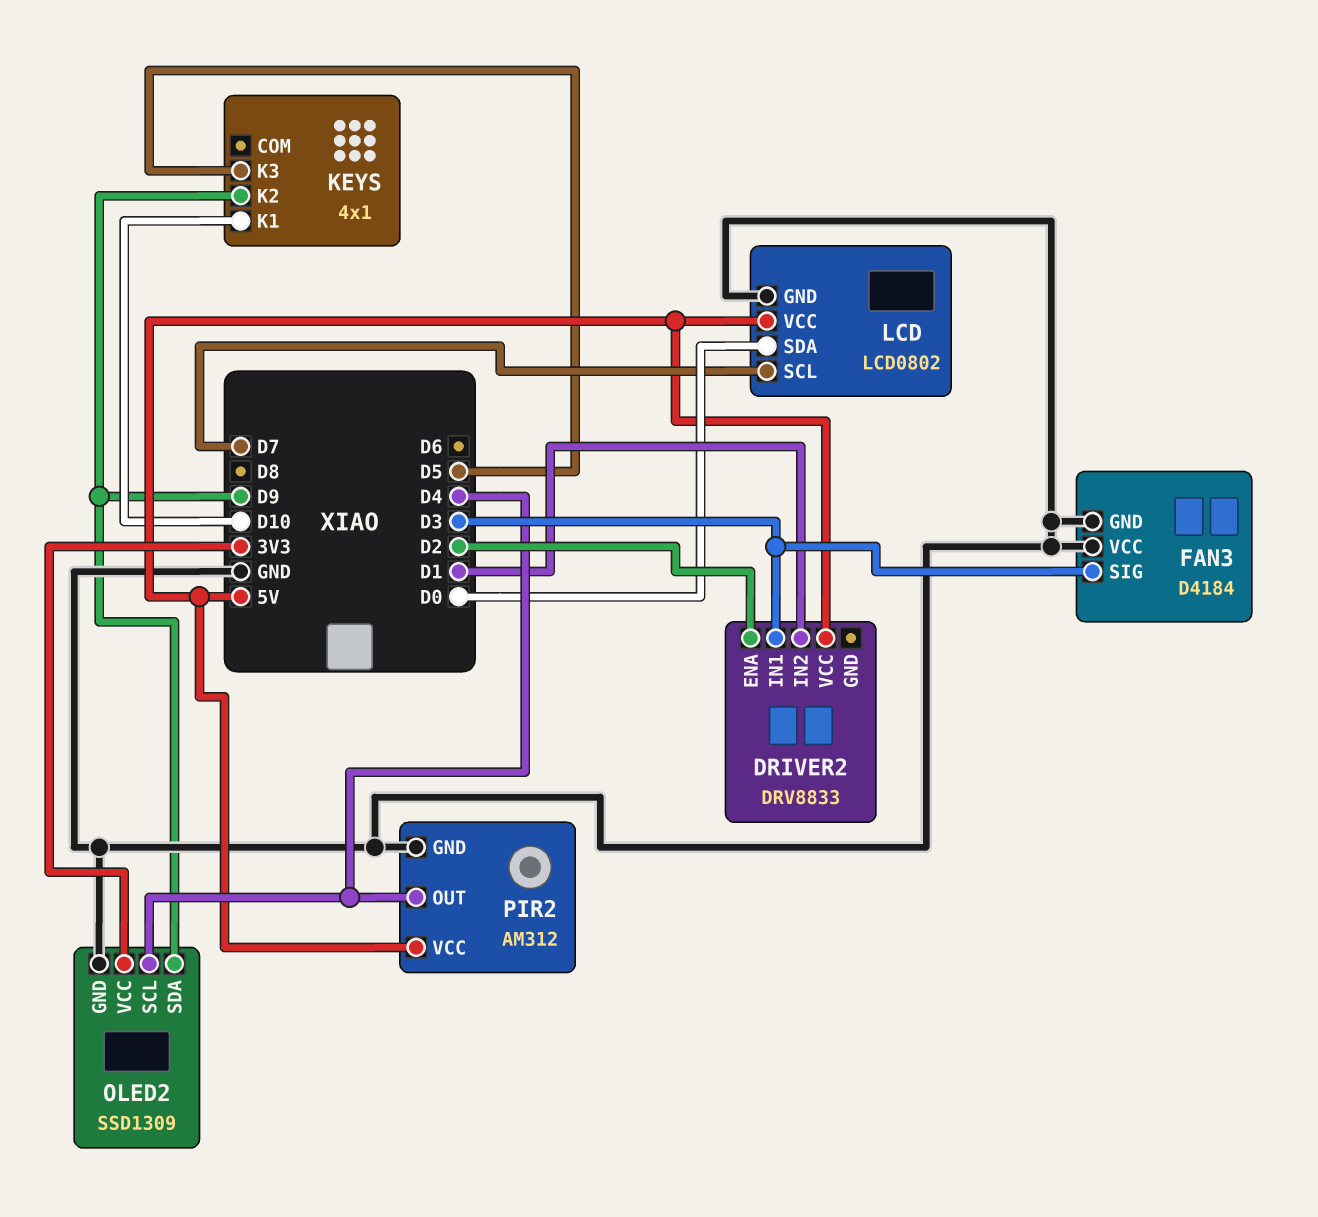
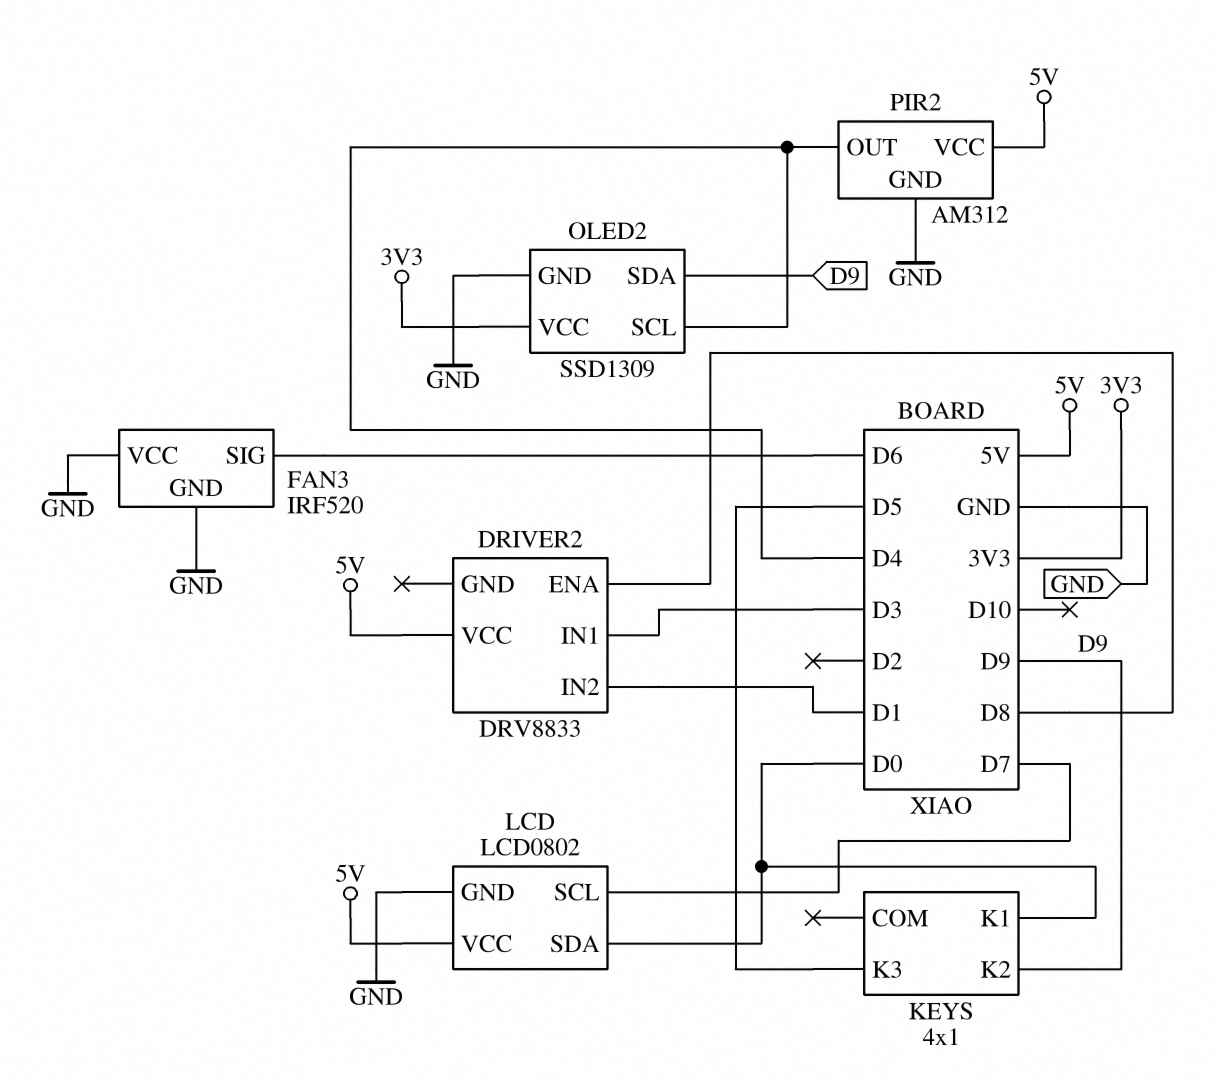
DRIVER2 pin ENA: D2 -> D8
FAN3: D4184 -> IRF520
FAN3 pin SIG: D3 -> D6
KEYS pin K1: D10 -> D0

